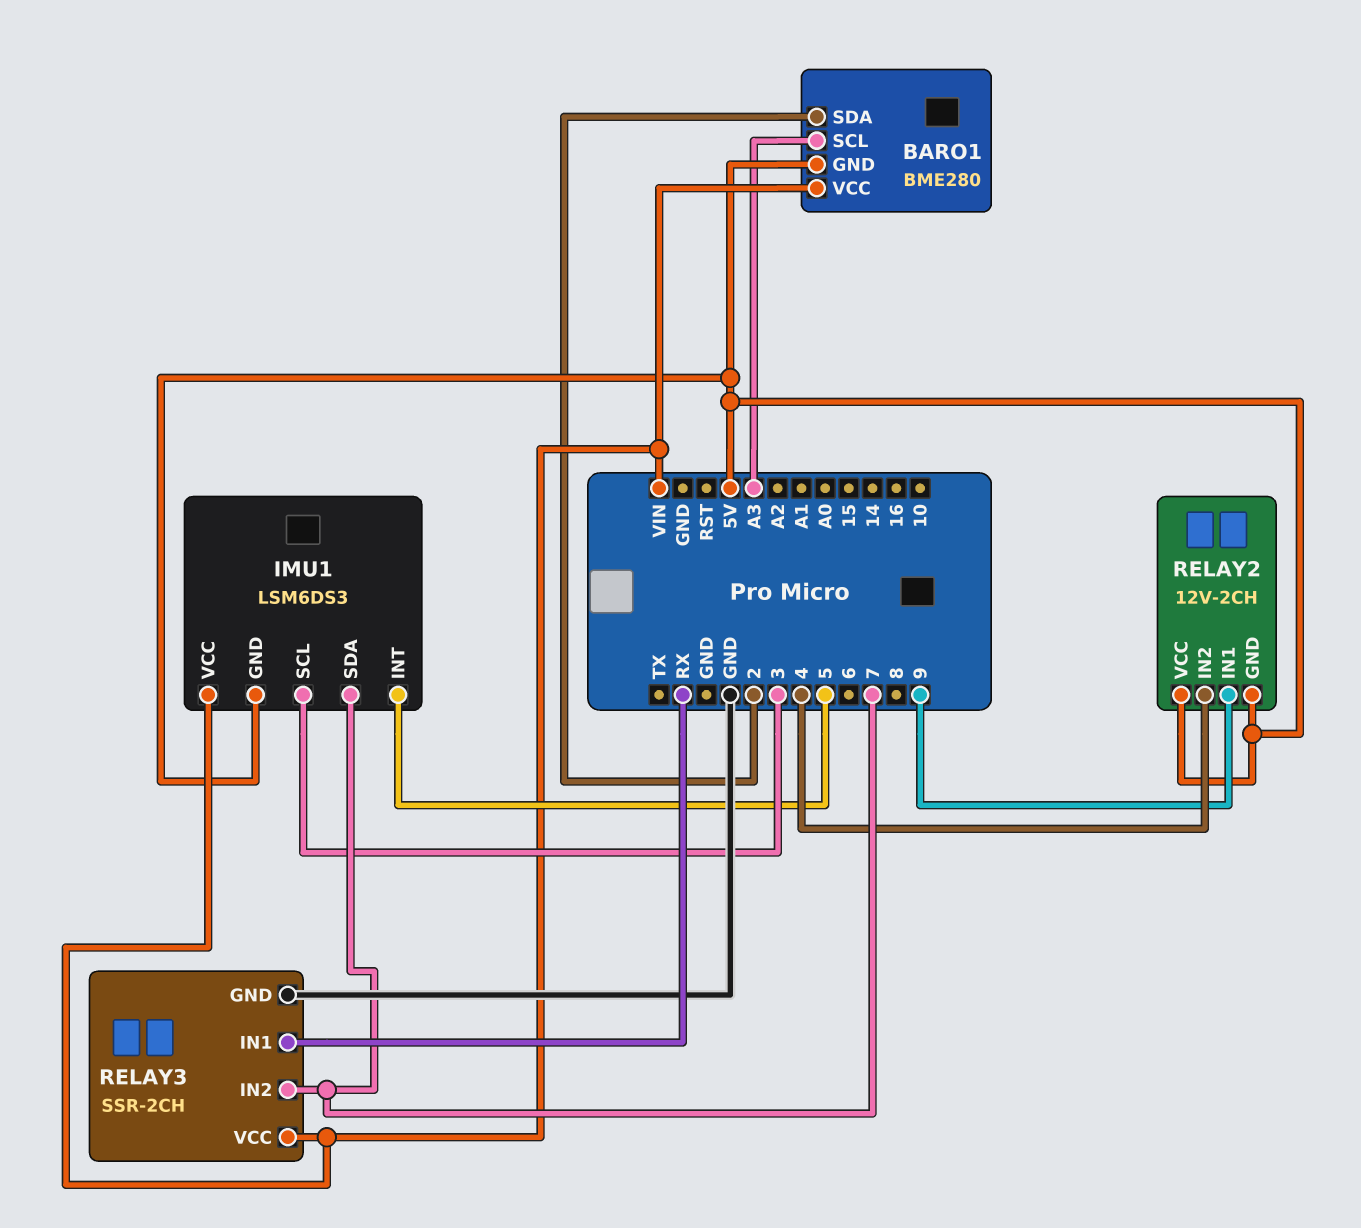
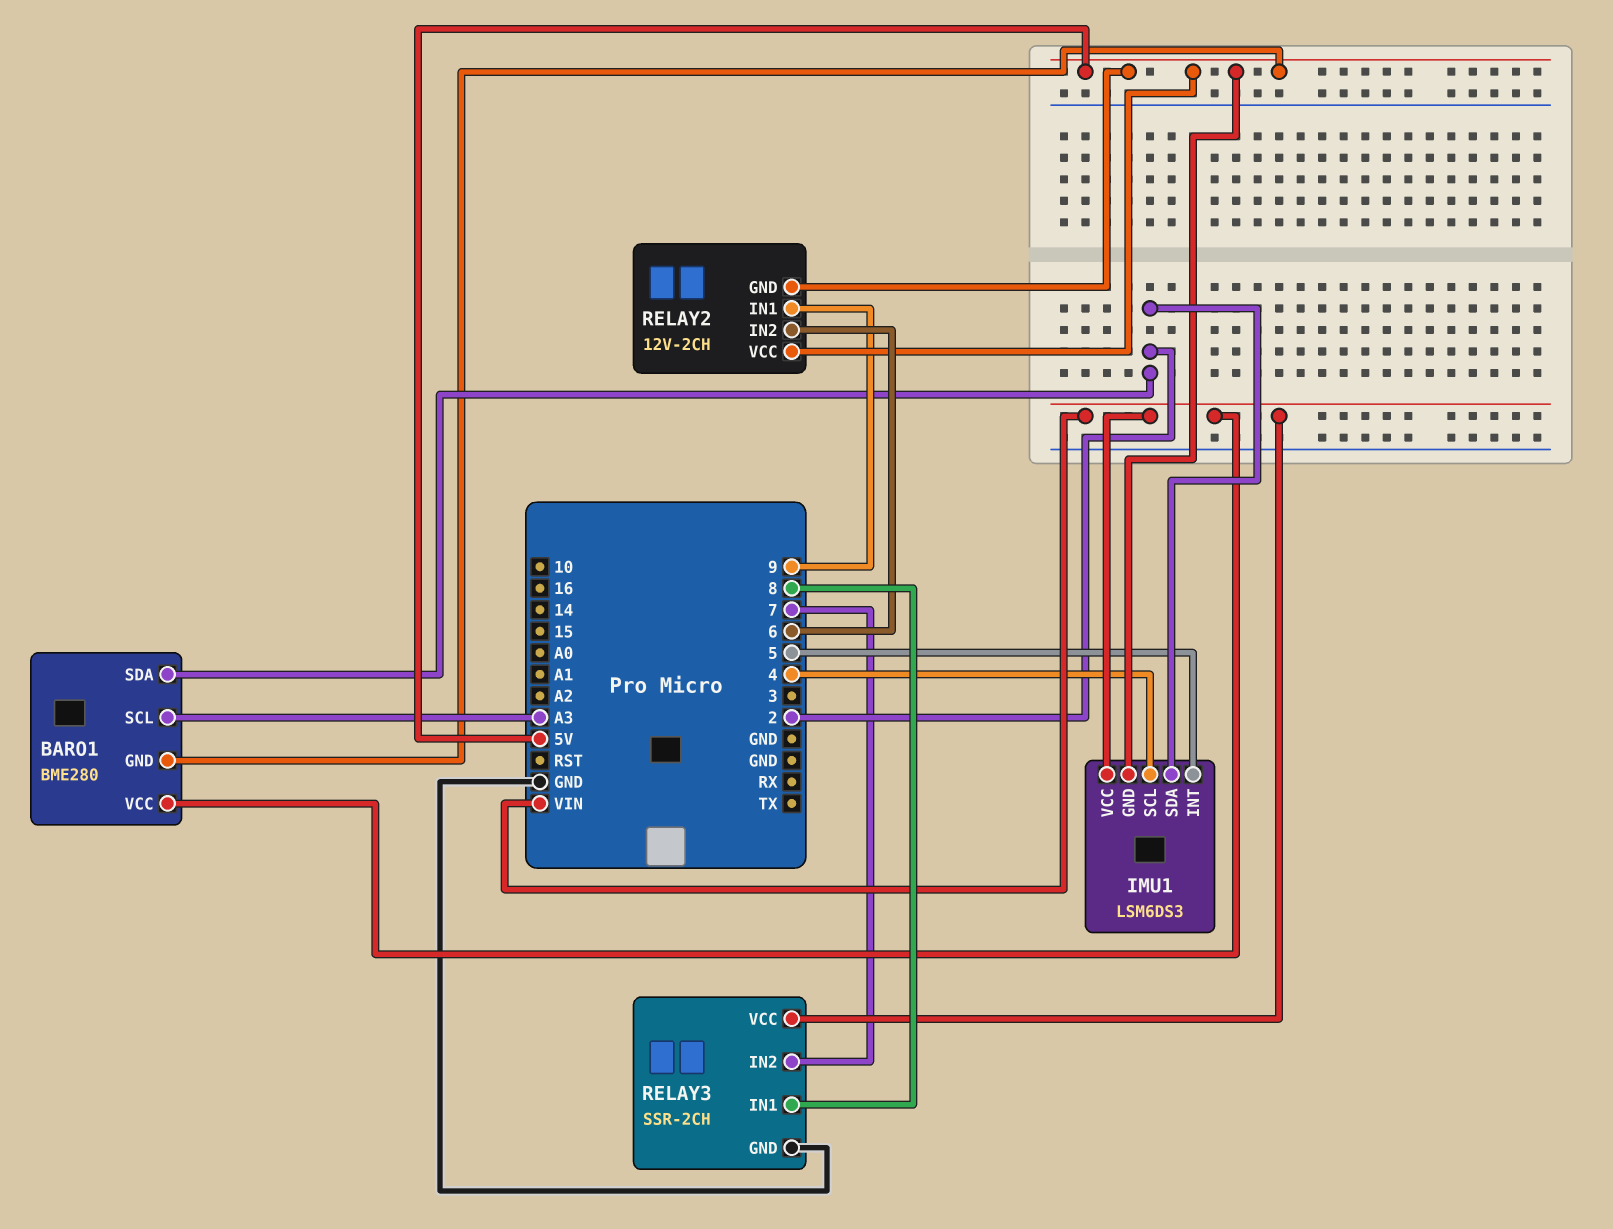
IMU1 pin SCL: 3 -> 4
IMU1 pin SDA: 7 -> 2
RELAY2 pin IN2: 4 -> 6
RELAY3 pin IN1: RX -> 8

